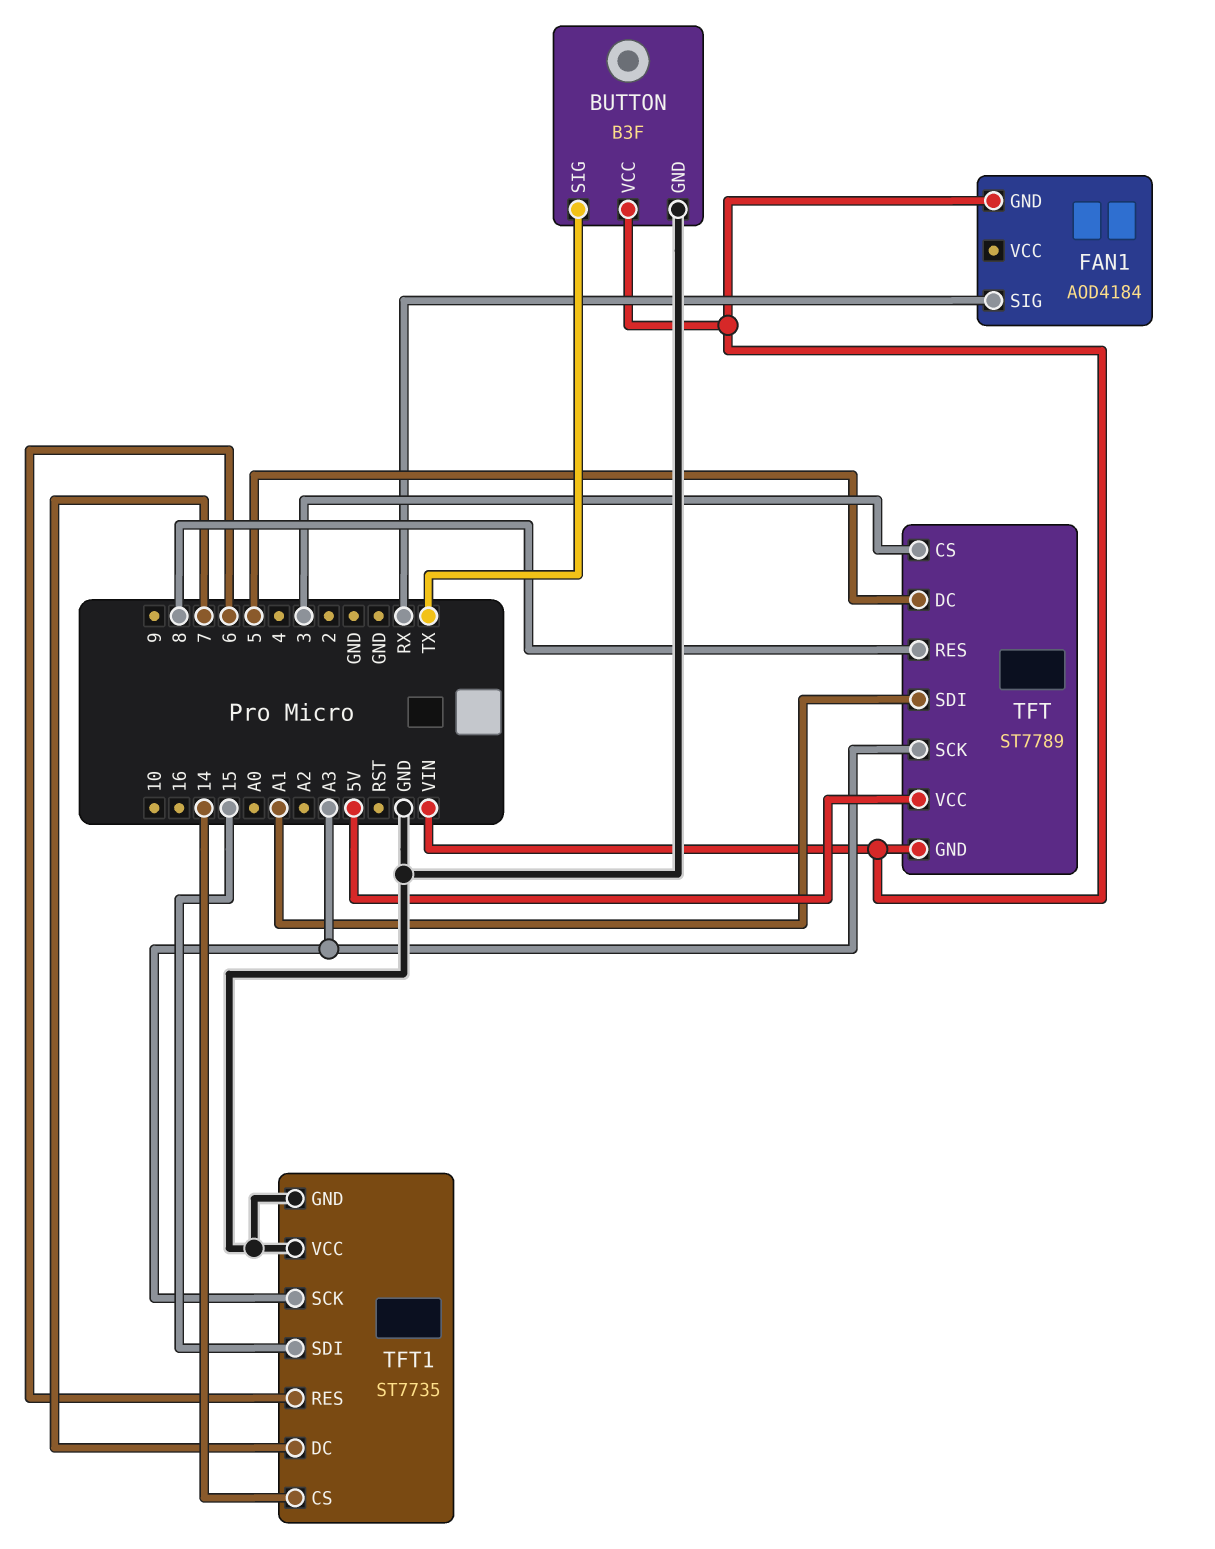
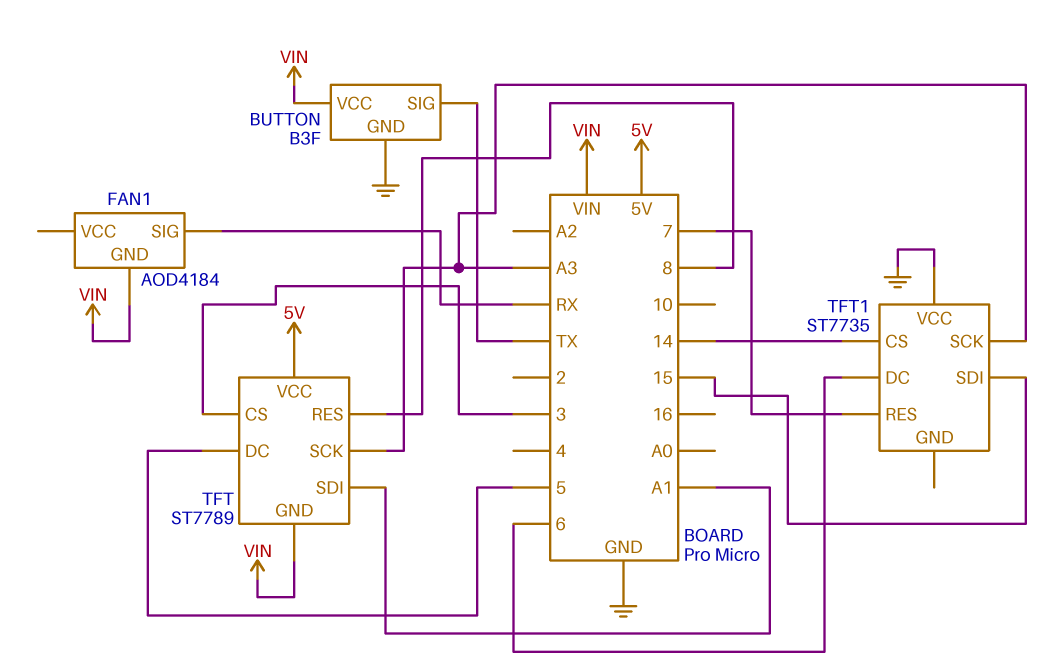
TFT1 pin DC: 7 -> 6
TFT1 pin GND: GND -> none
TFT1 pin RES: 6 -> 7

